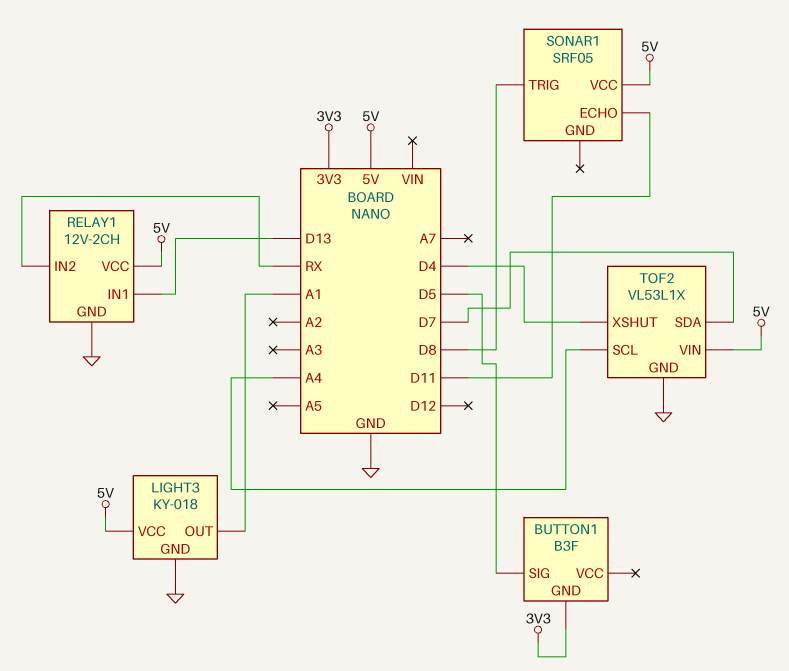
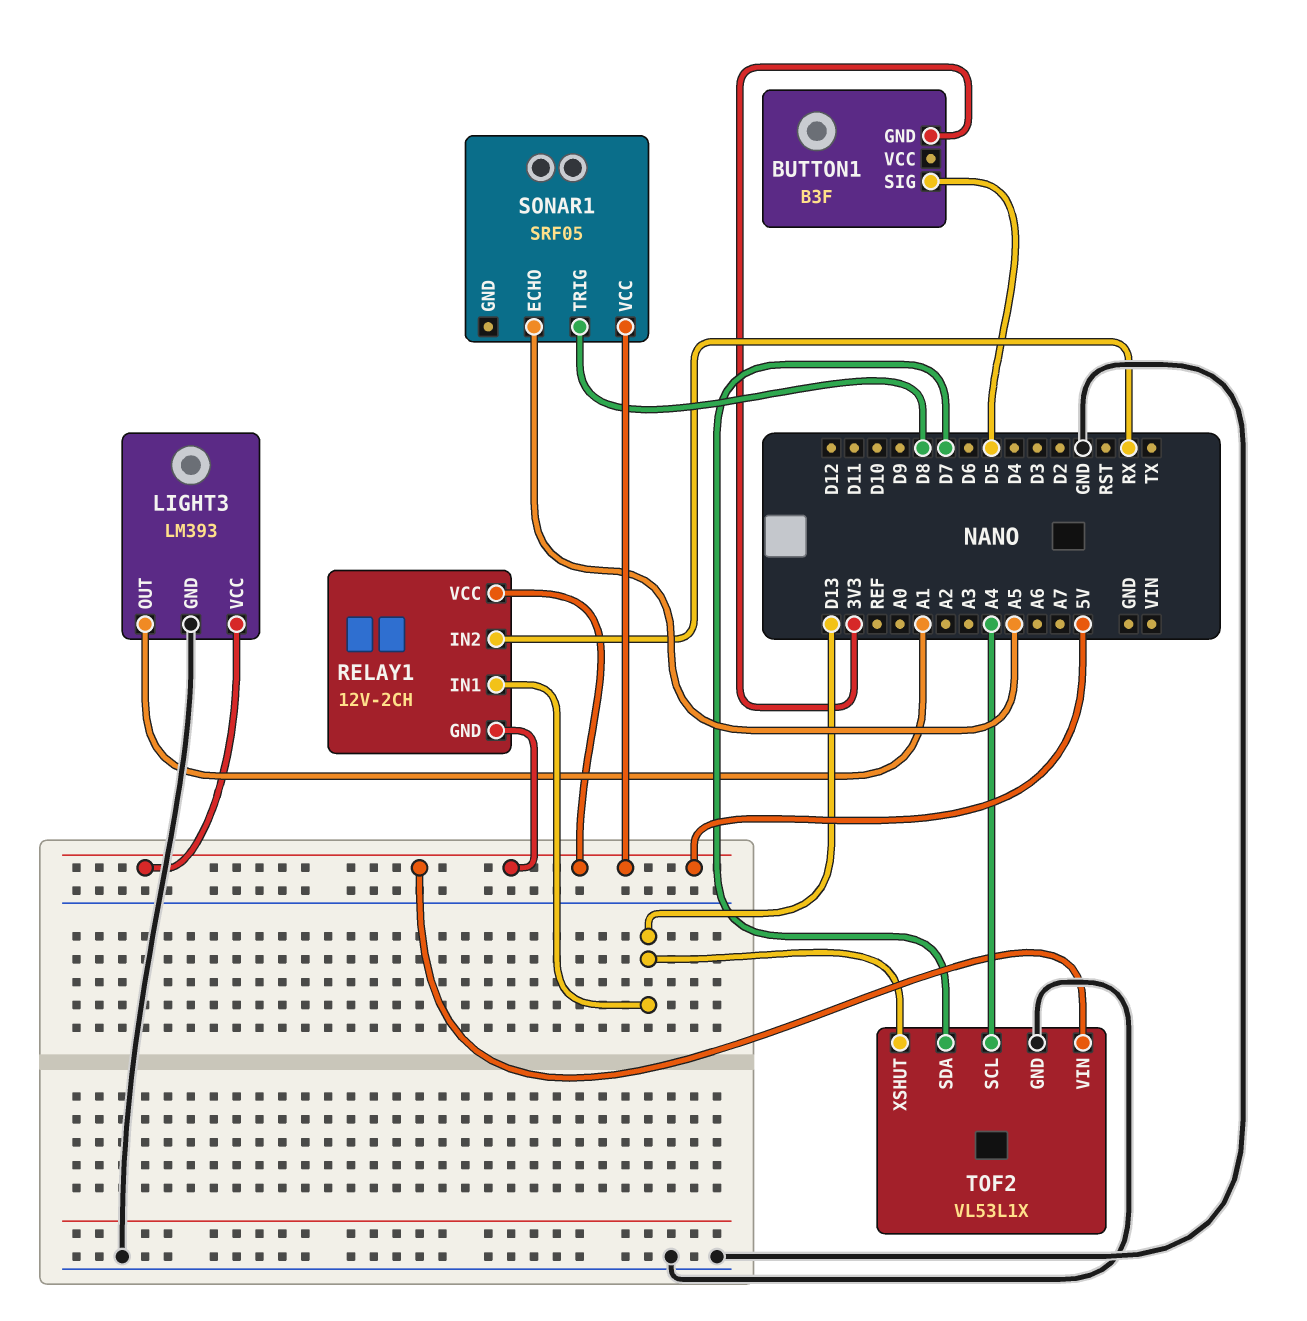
LIGHT3: KY-018 -> LM393
RELAY1 pin GND: GND -> 5V
SONAR1 pin ECHO: D11 -> A5
TOF2 pin XSHUT: D4 -> D13

